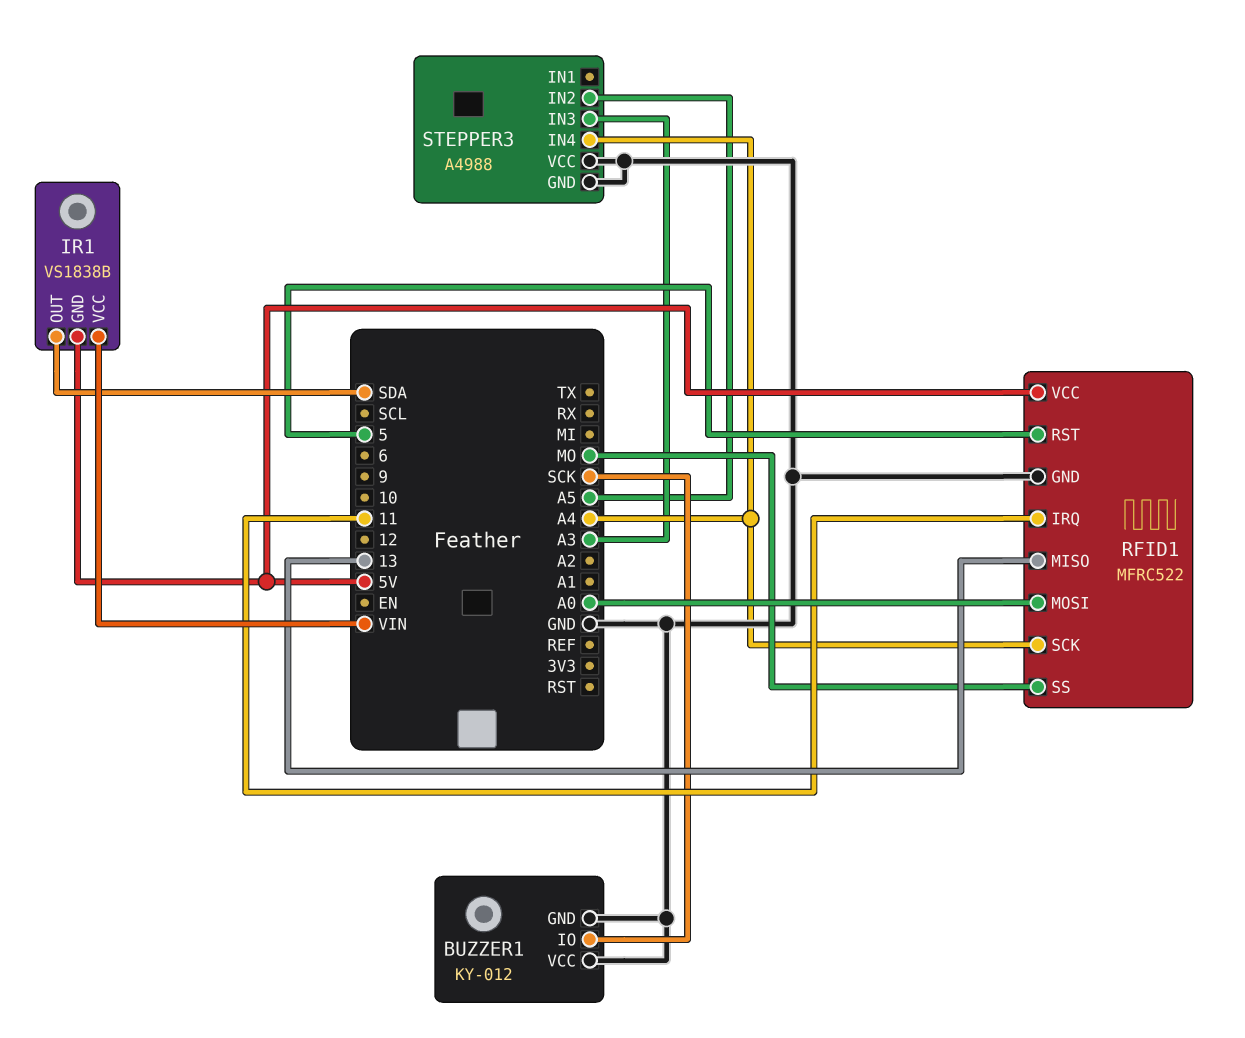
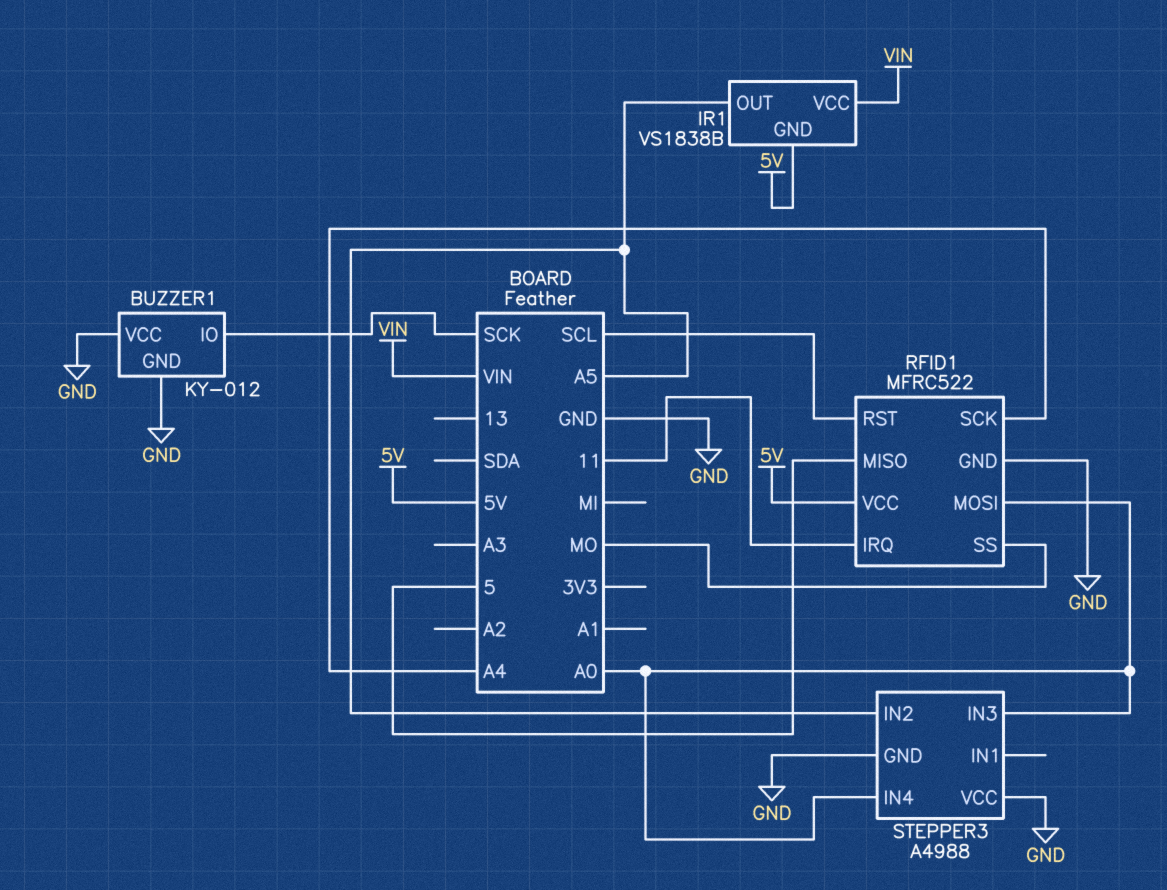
IR1 pin OUT: SDA -> A5
RFID1 pin MISO: 13 -> 5
RFID1 pin RST: 5 -> SCL
STEPPER3 pin IN3: A3 -> A0
STEPPER3 pin IN4: A4 -> A0

